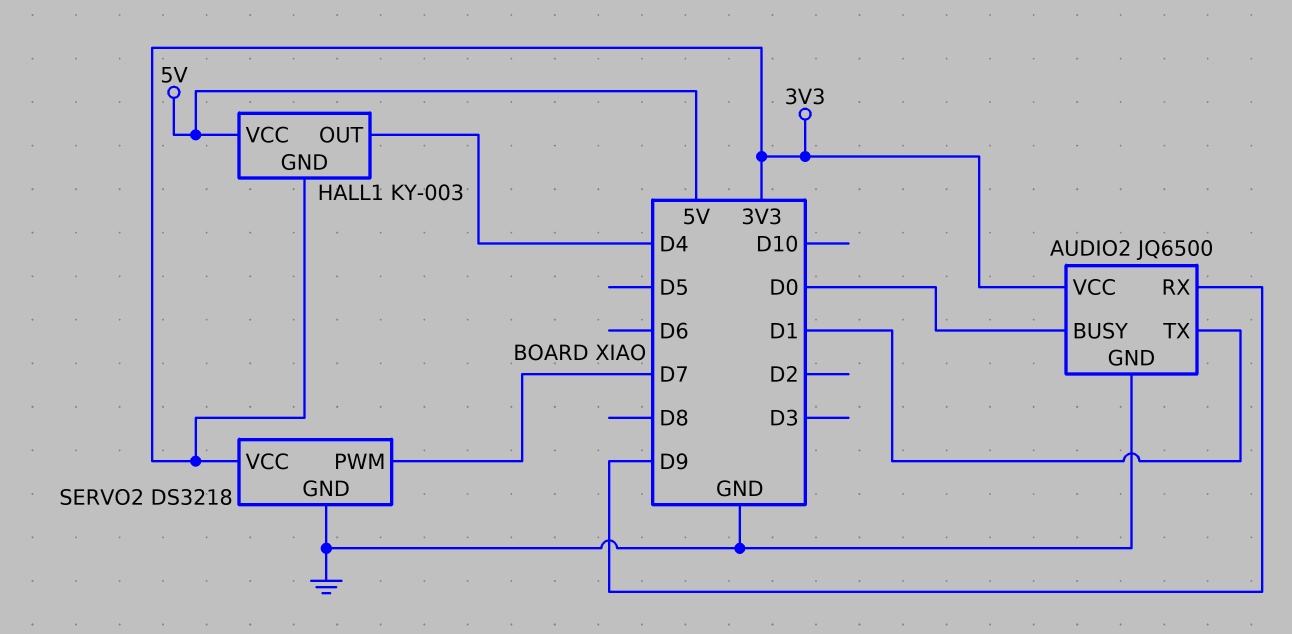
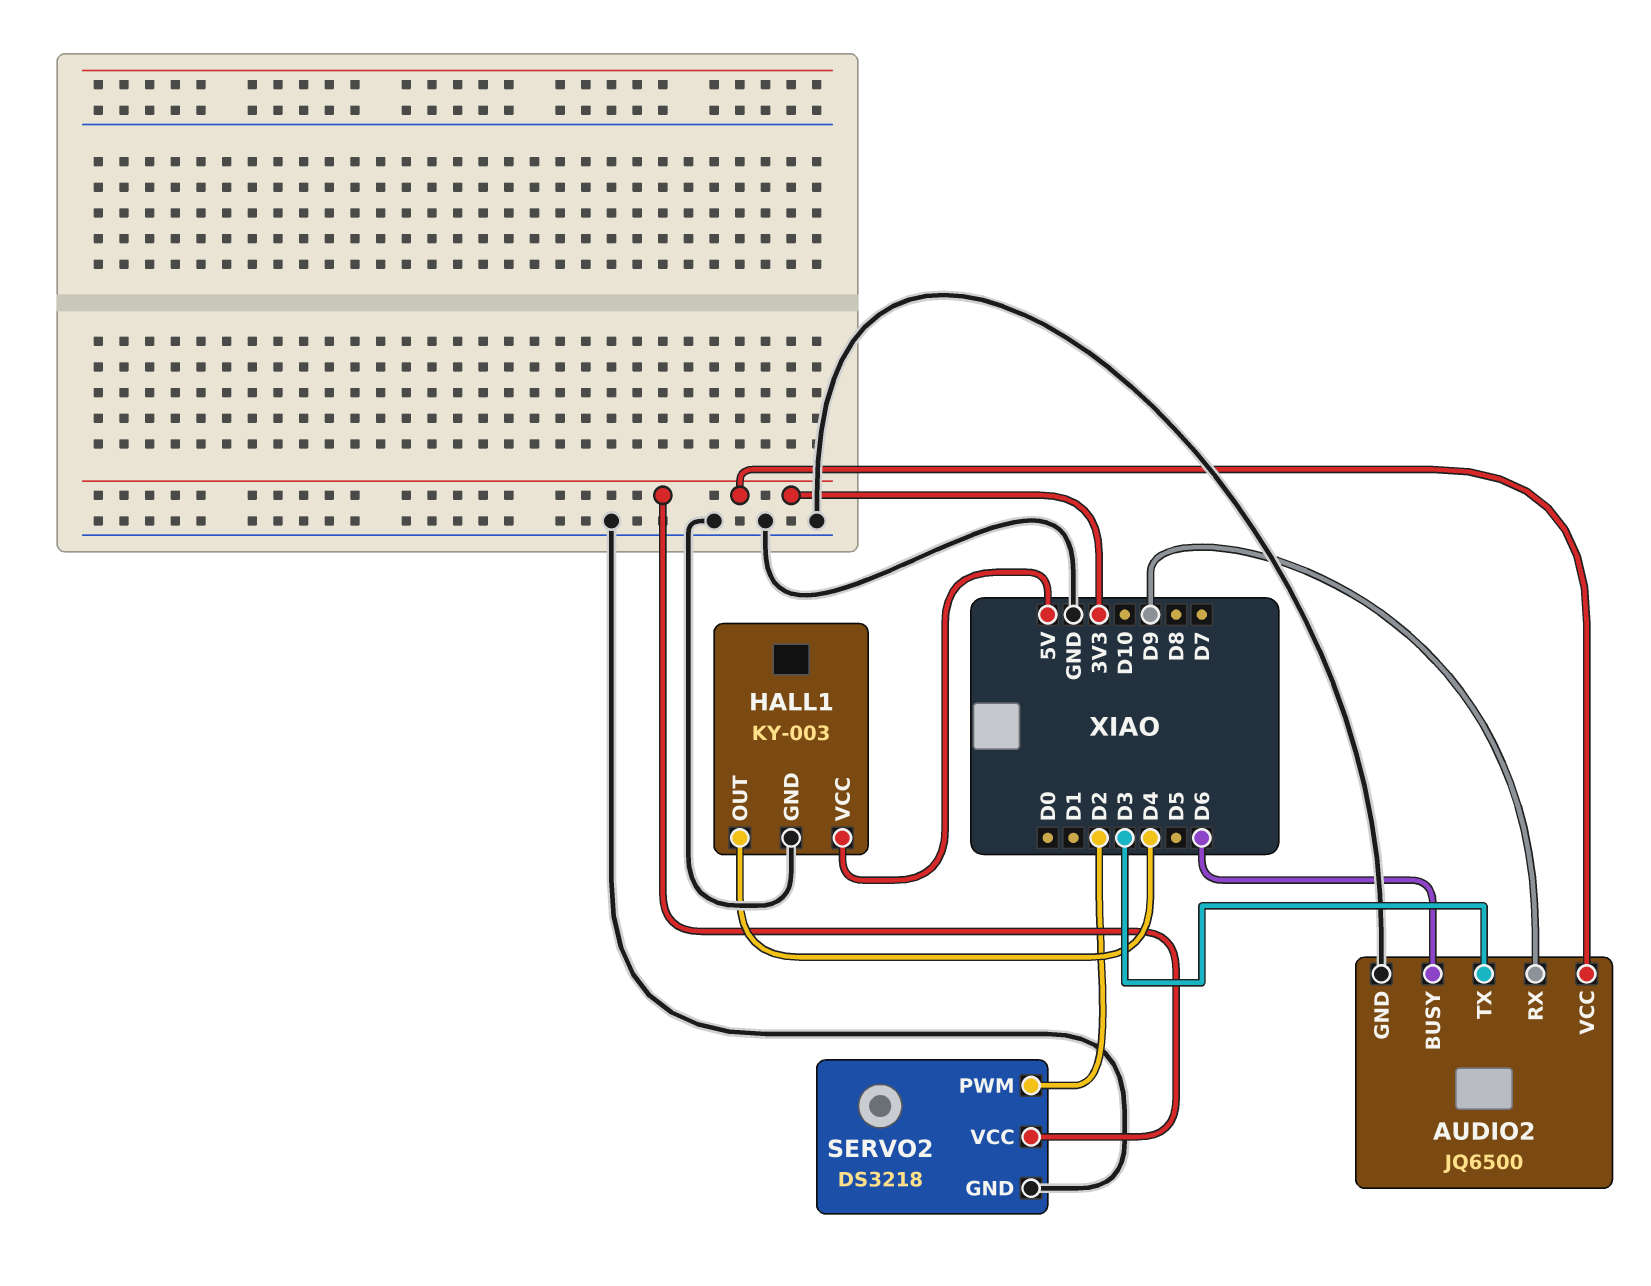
AUDIO2 pin BUSY: D0 -> D6
AUDIO2 pin TX: D1 -> D3
HALL1 pin GND: 3V3 -> GND
SERVO2 pin PWM: D7 -> D2

